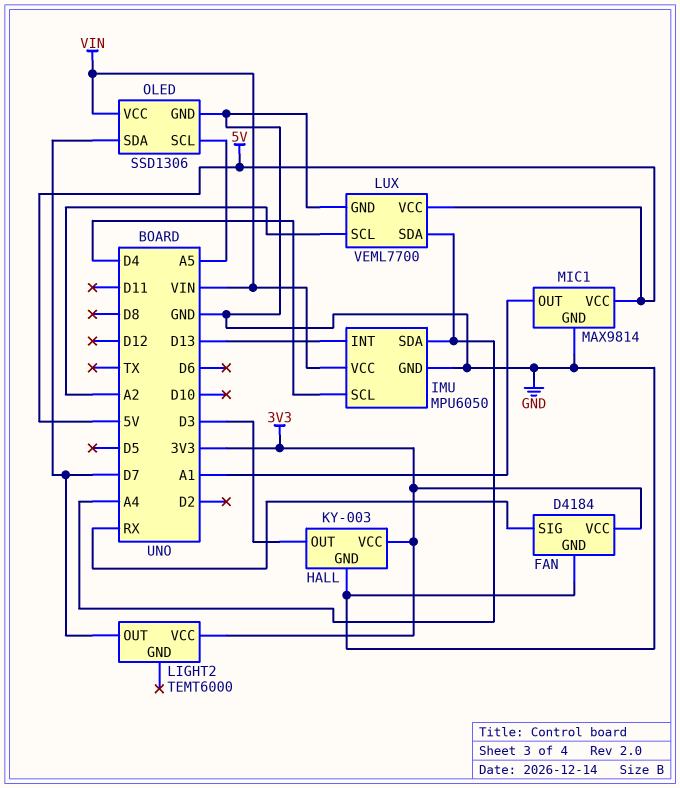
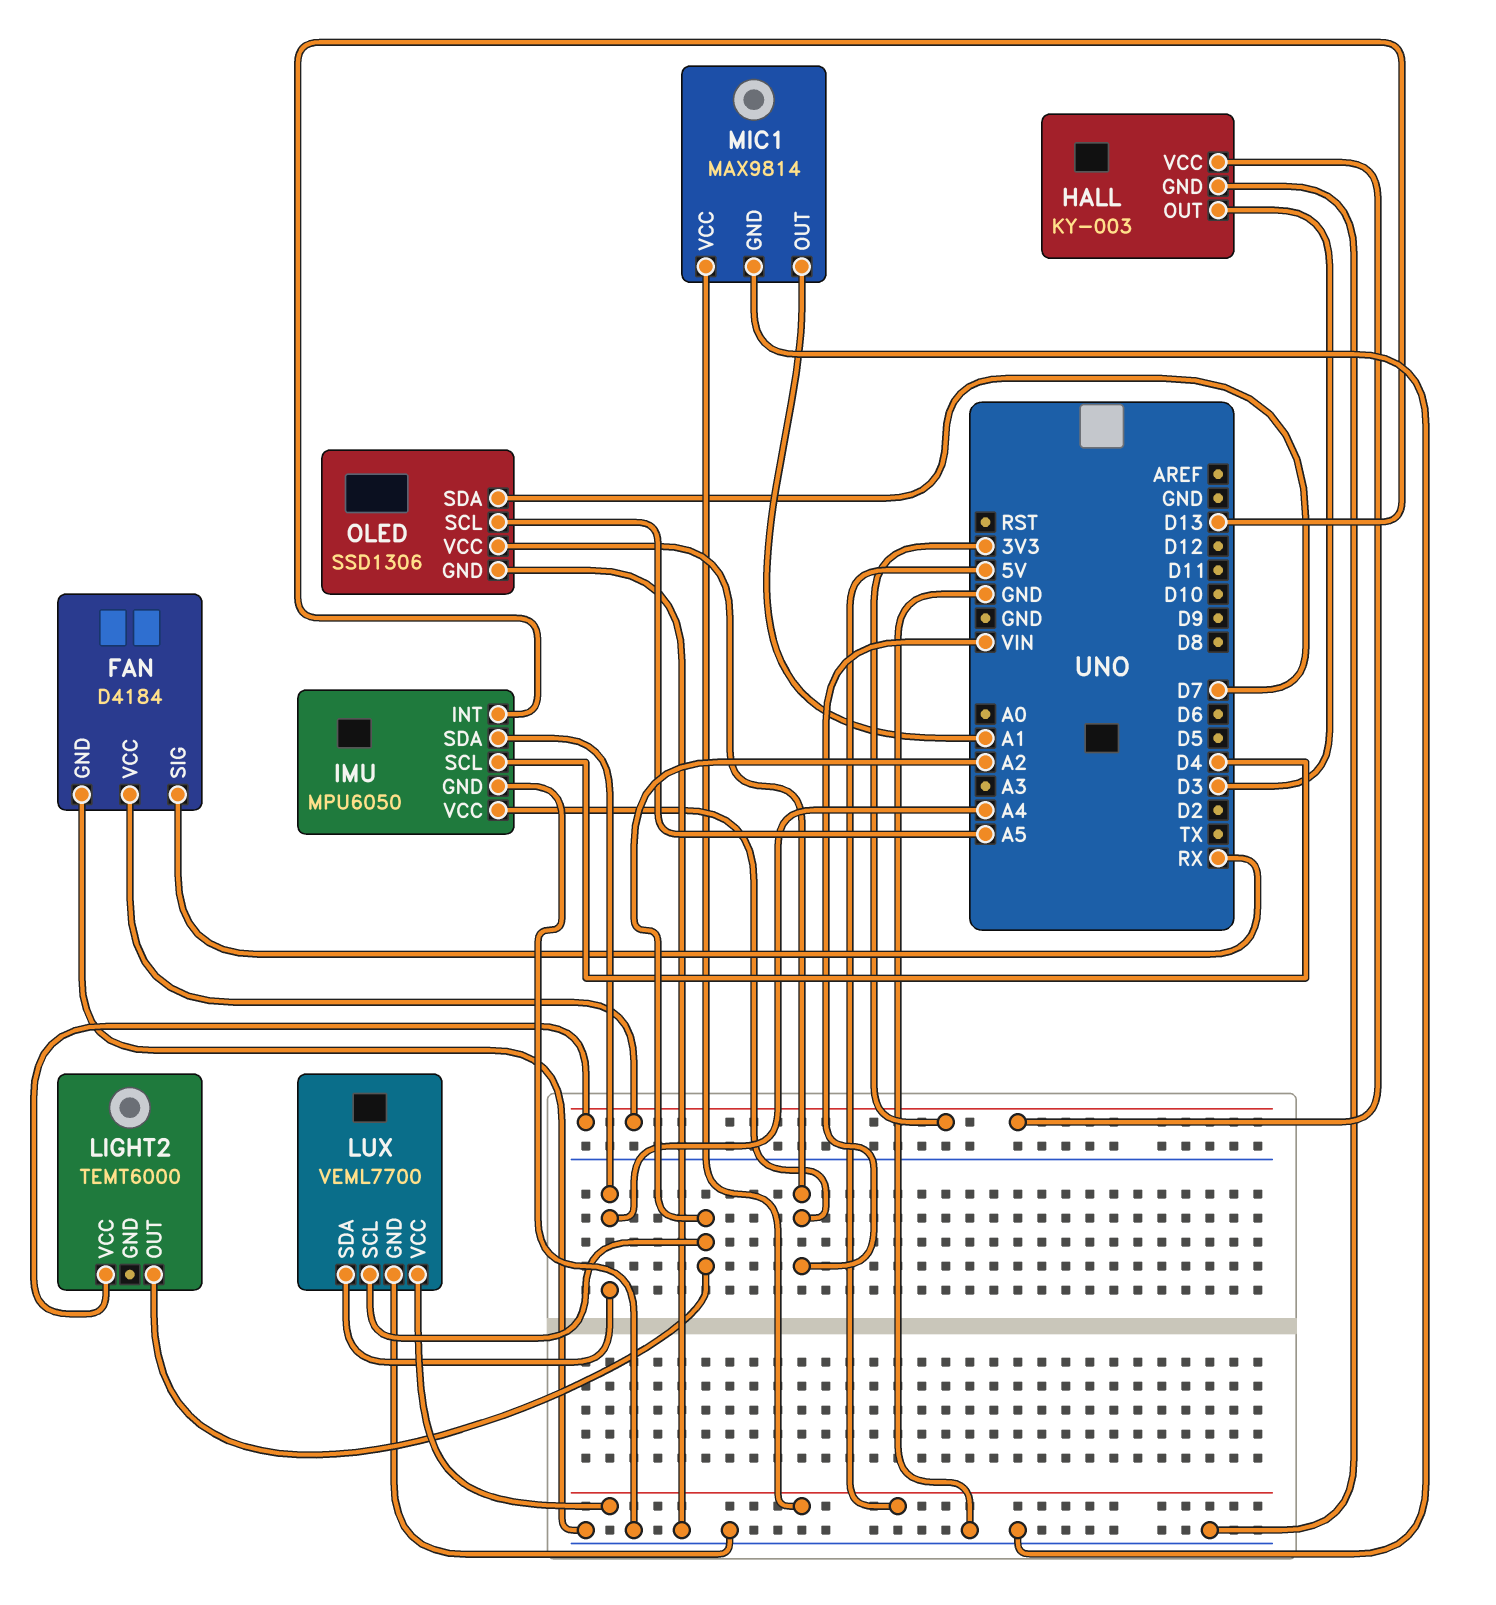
LIGHT2 pin OUT: D7 -> A2

